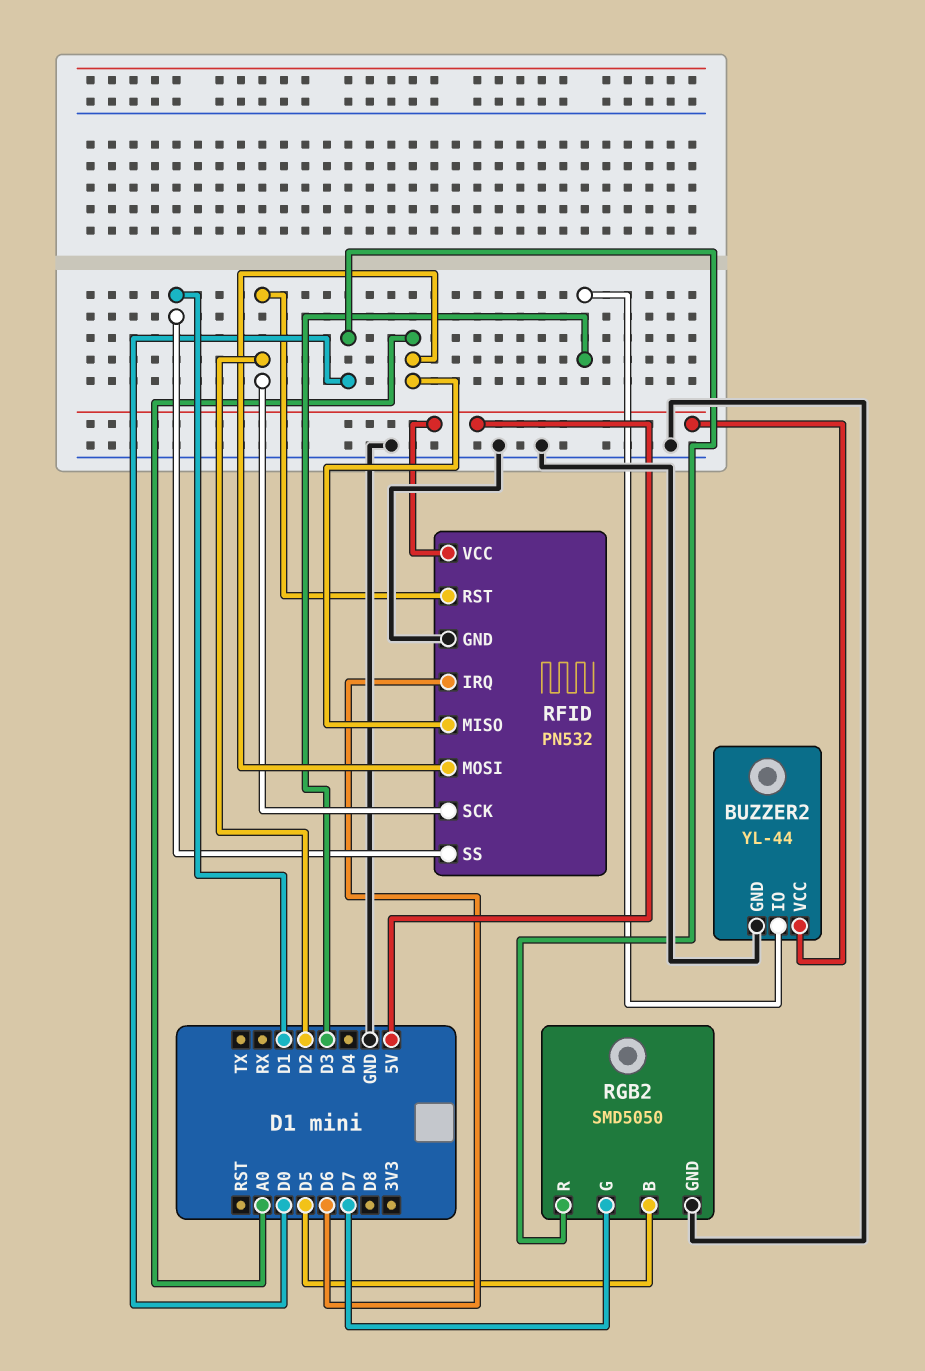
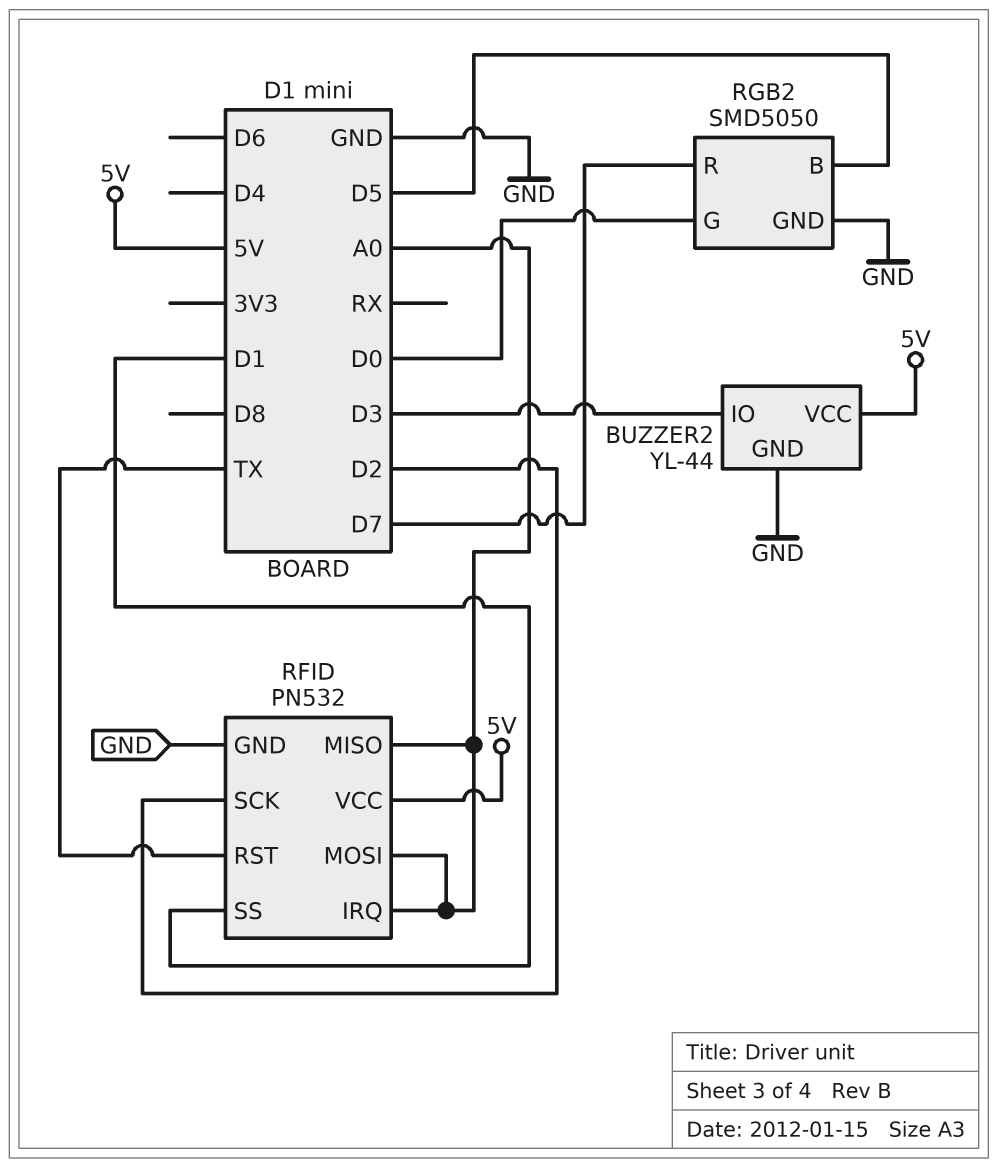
RFID pin IRQ: D6 -> A0
RFID pin RST: D2 -> TX
RGB2 pin G: D7 -> D0
RGB2 pin R: D0 -> D7

